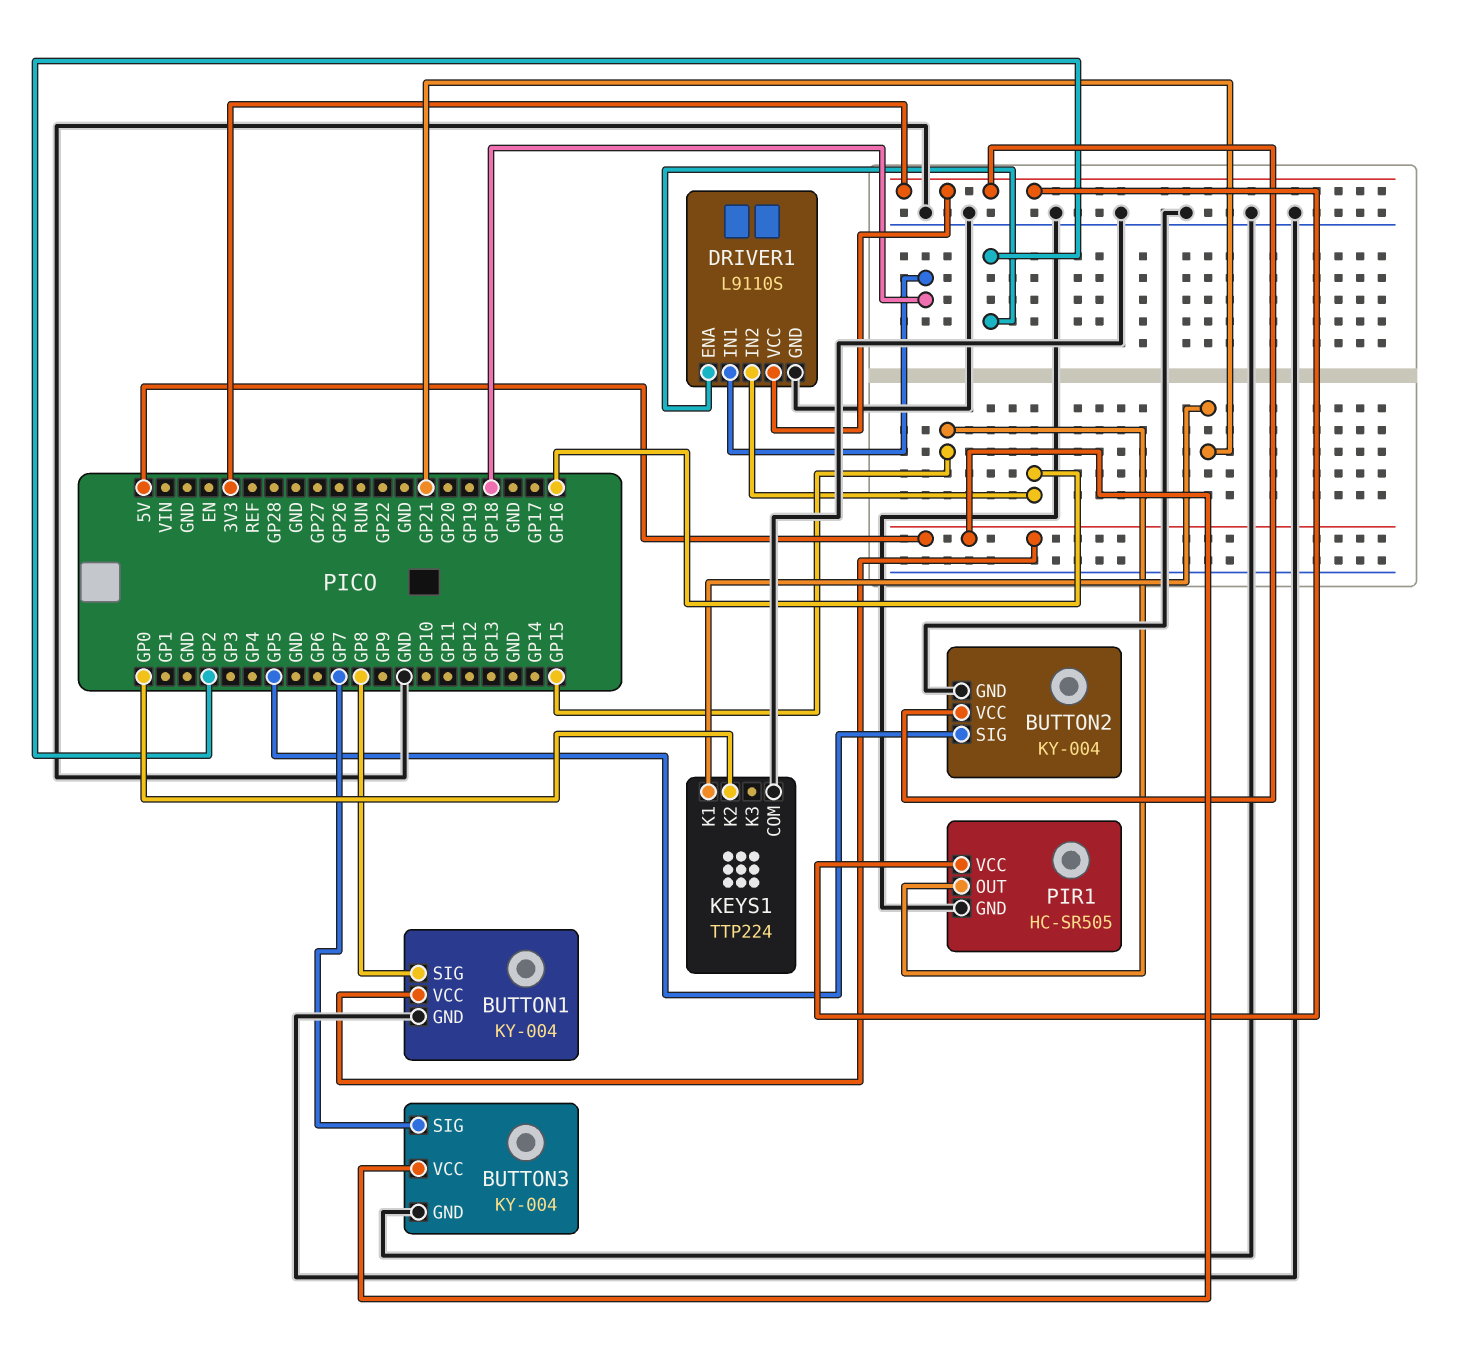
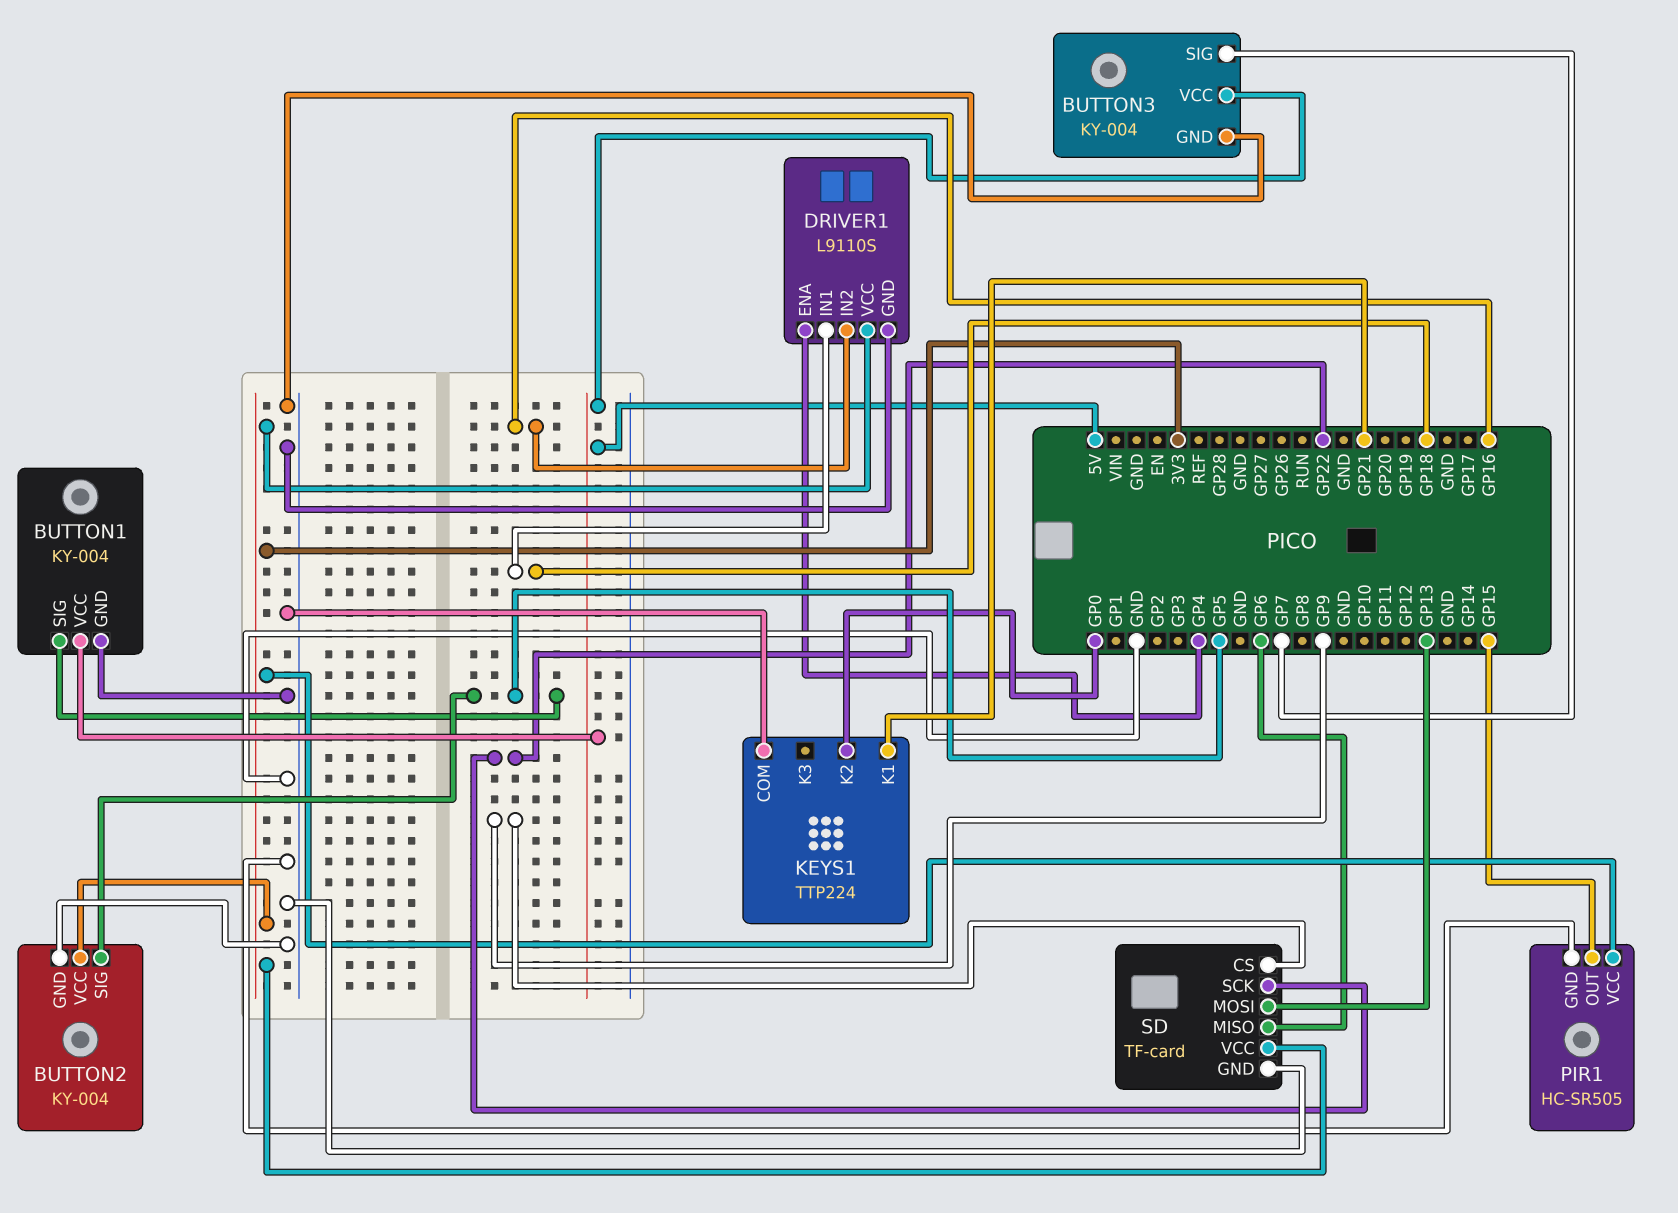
BUTTON1 pin SIG: GP8 -> GP5
DRIVER1 pin ENA: GP2 -> GP4
SD: none -> TF-card
SD pin CS: none -> GP9
SD pin GND: none -> GND
SD pin MISO: none -> GP6
SD pin MOSI: none -> GP13
SD pin SCK: none -> GP22
SD pin VCC: none -> 3V3

